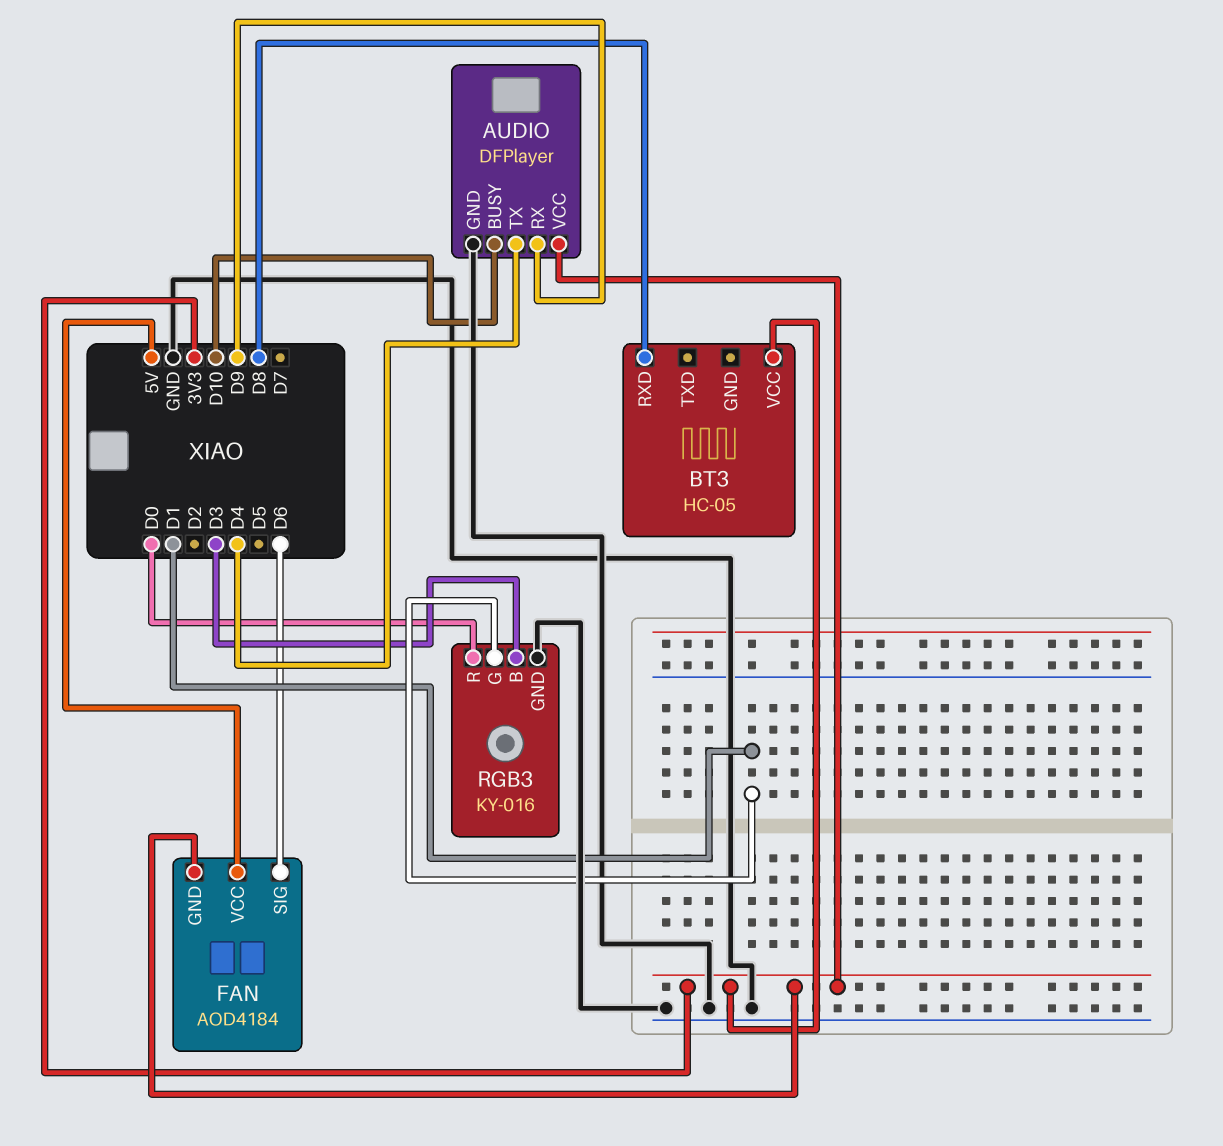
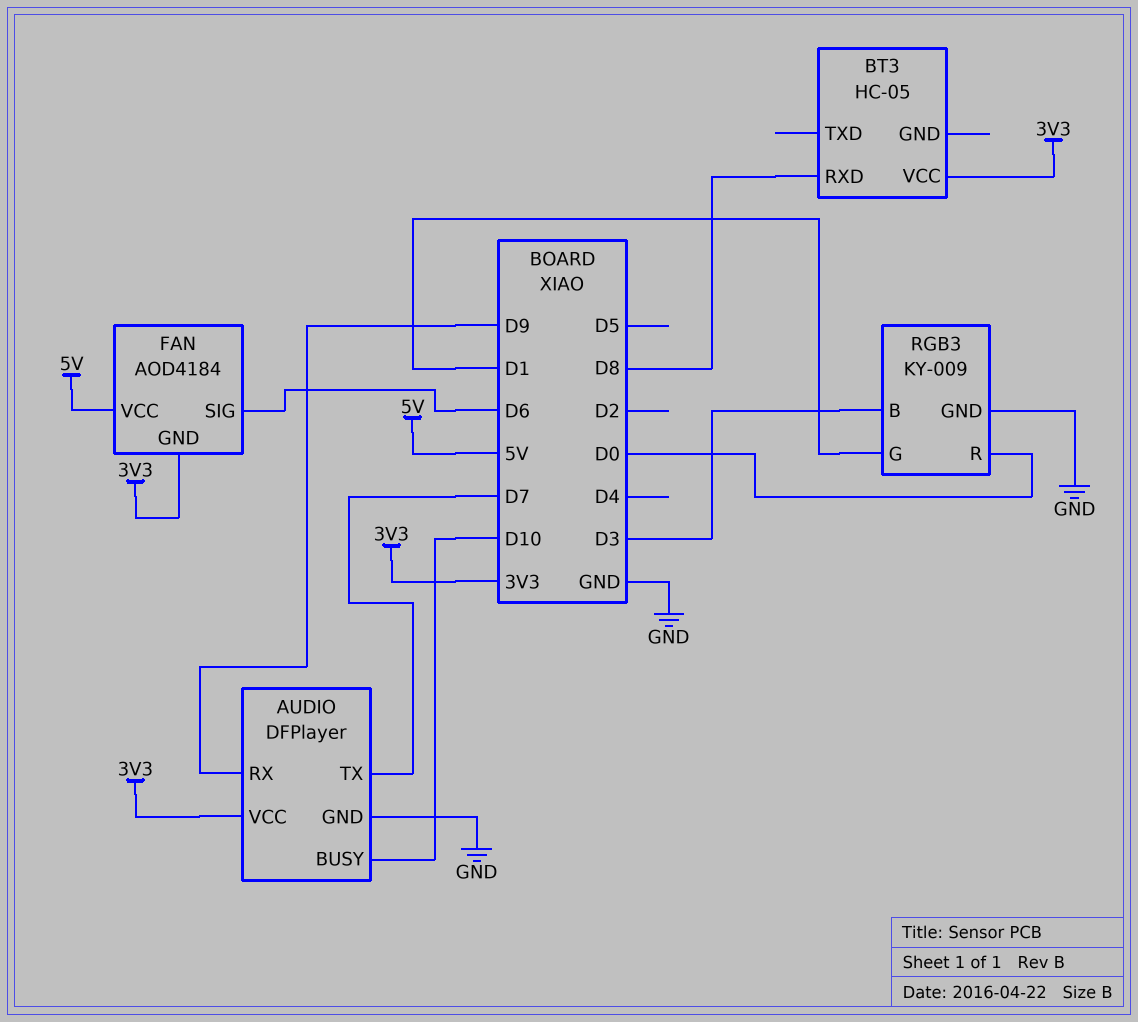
AUDIO pin TX: D4 -> D7
RGB3: KY-016 -> KY-009

